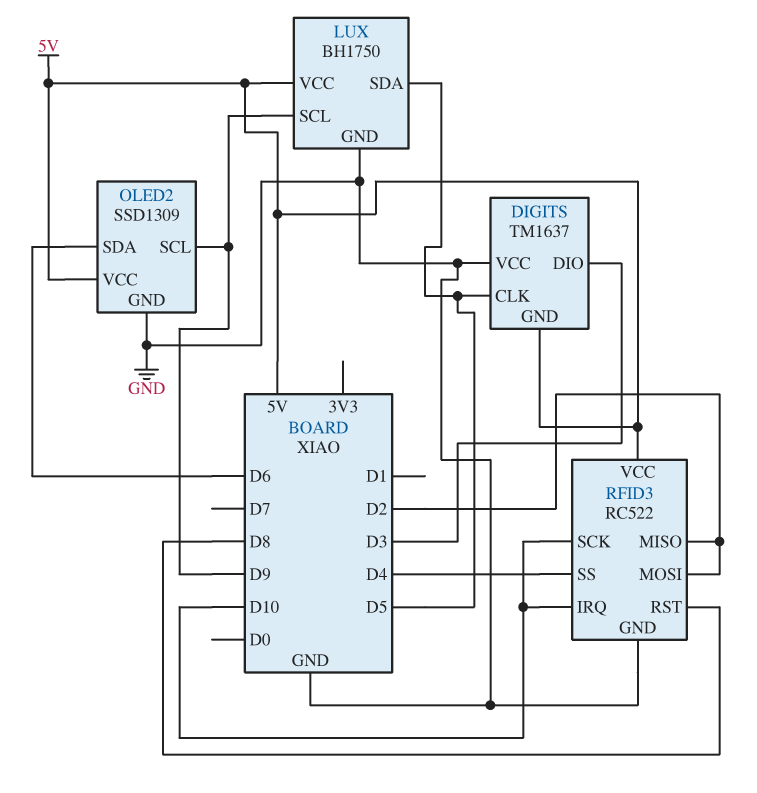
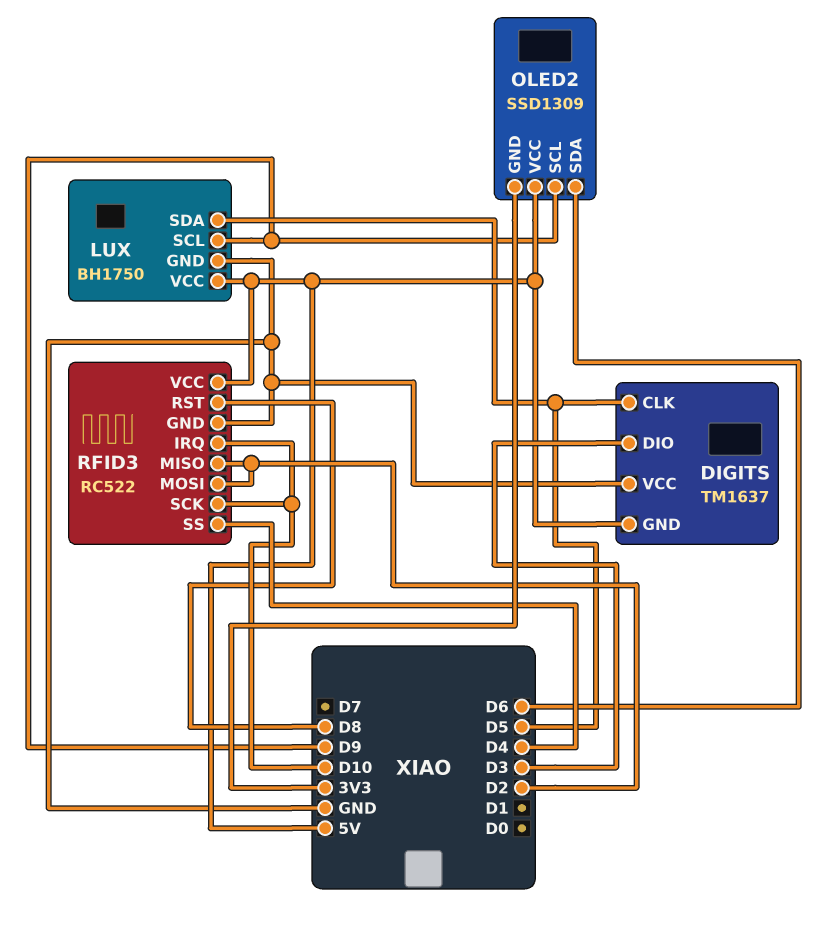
OLED2 pin GND: GND -> 3V3

